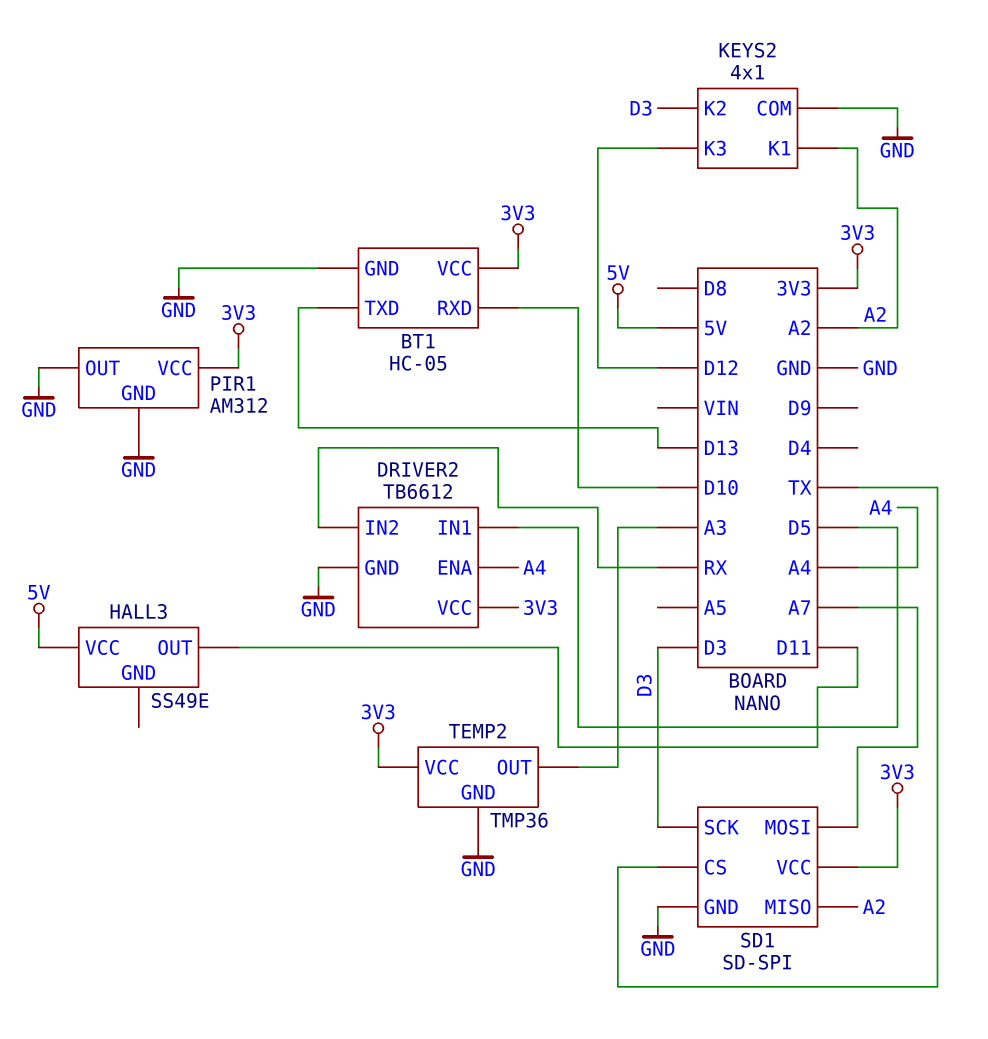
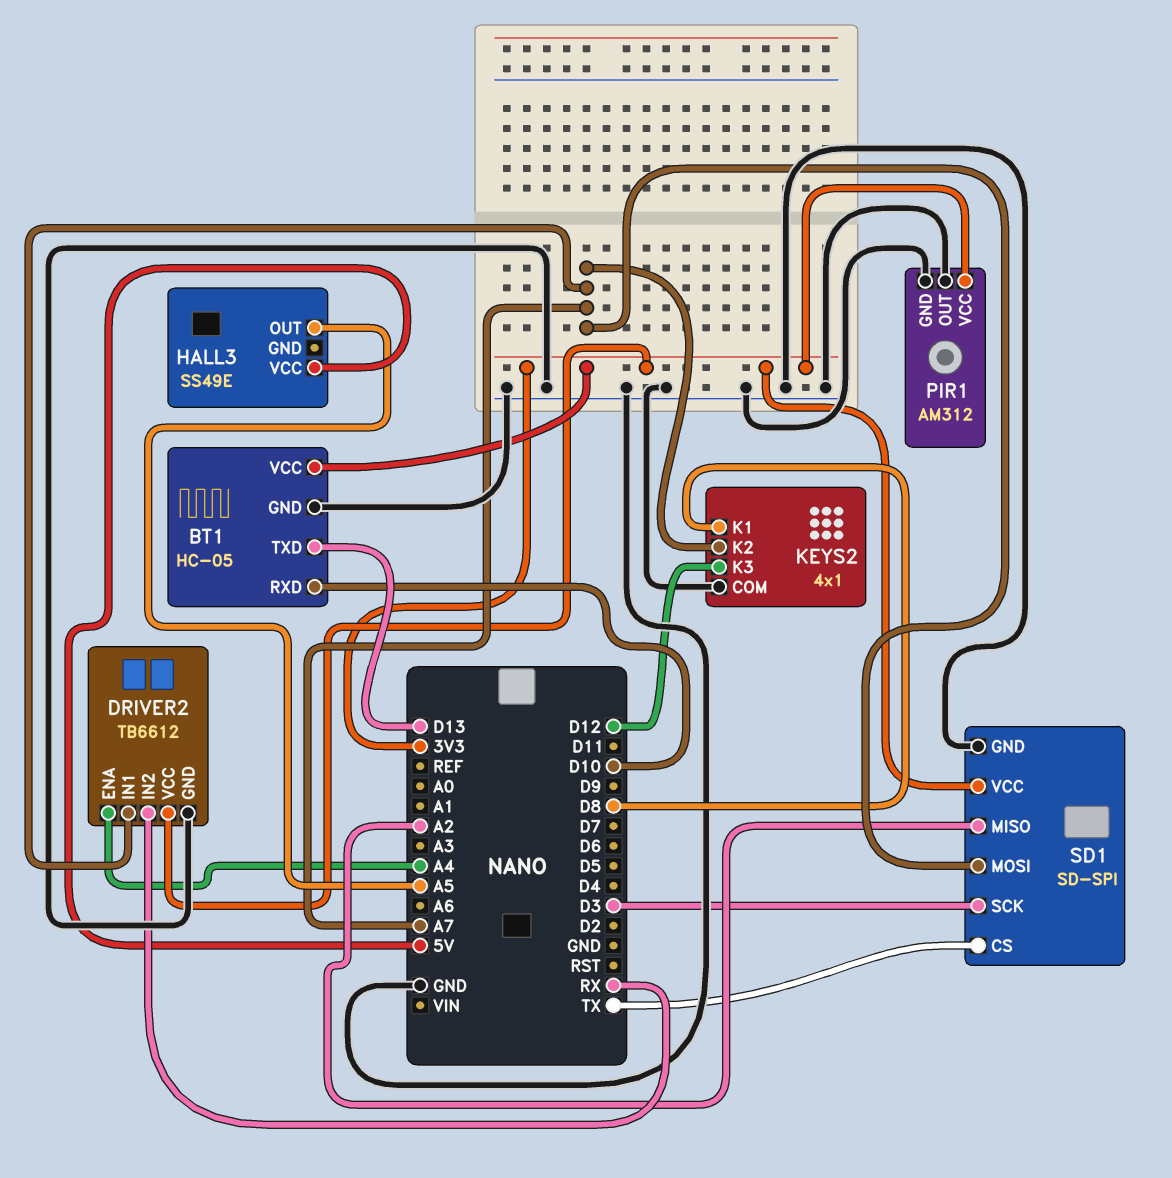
DRIVER2 pin IN1: D5 -> A7
HALL3 pin OUT: D11 -> A5
KEYS2 pin K1: A2 -> D8
KEYS2 pin K2: D3 -> A7
TEMP2: TMP36 -> none
TEMP2 pin GND: GND -> none
TEMP2 pin OUT: A3 -> none
TEMP2 pin VCC: 3V3 -> none

